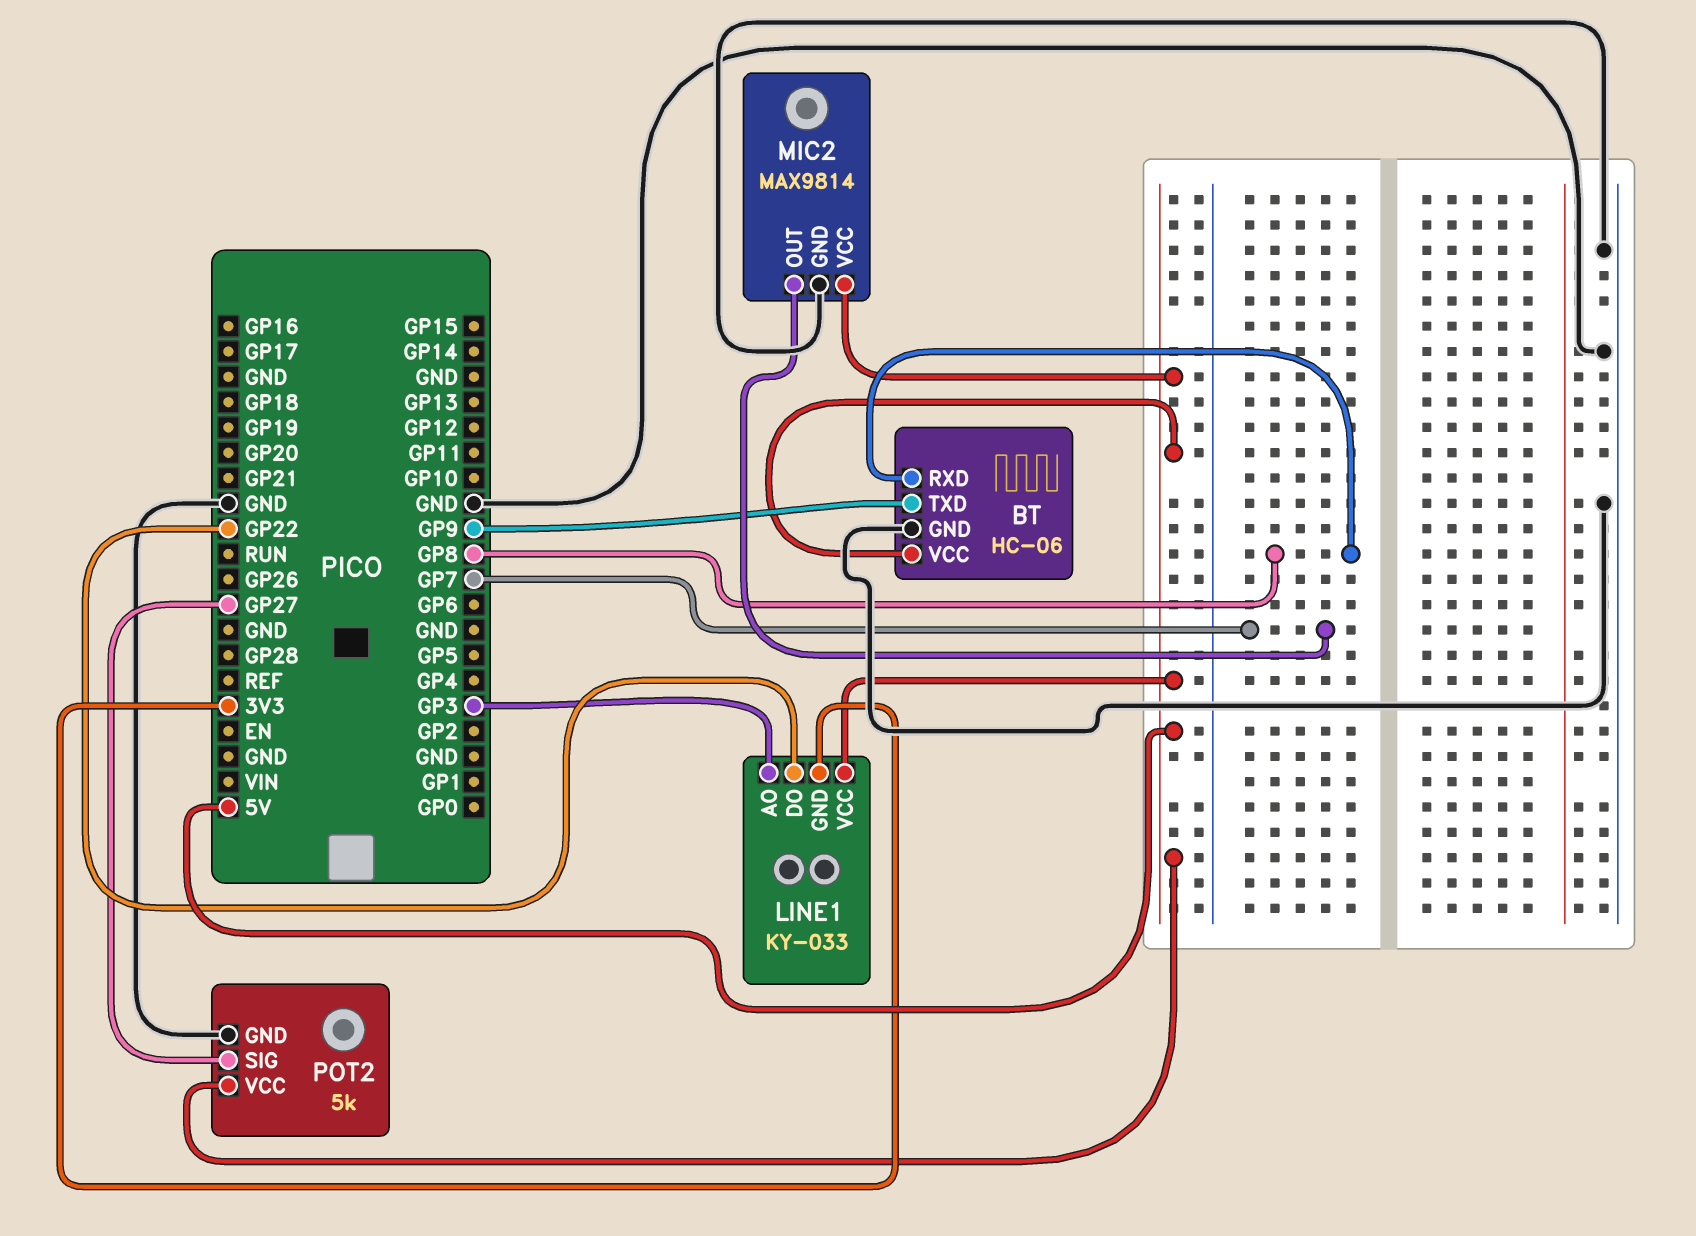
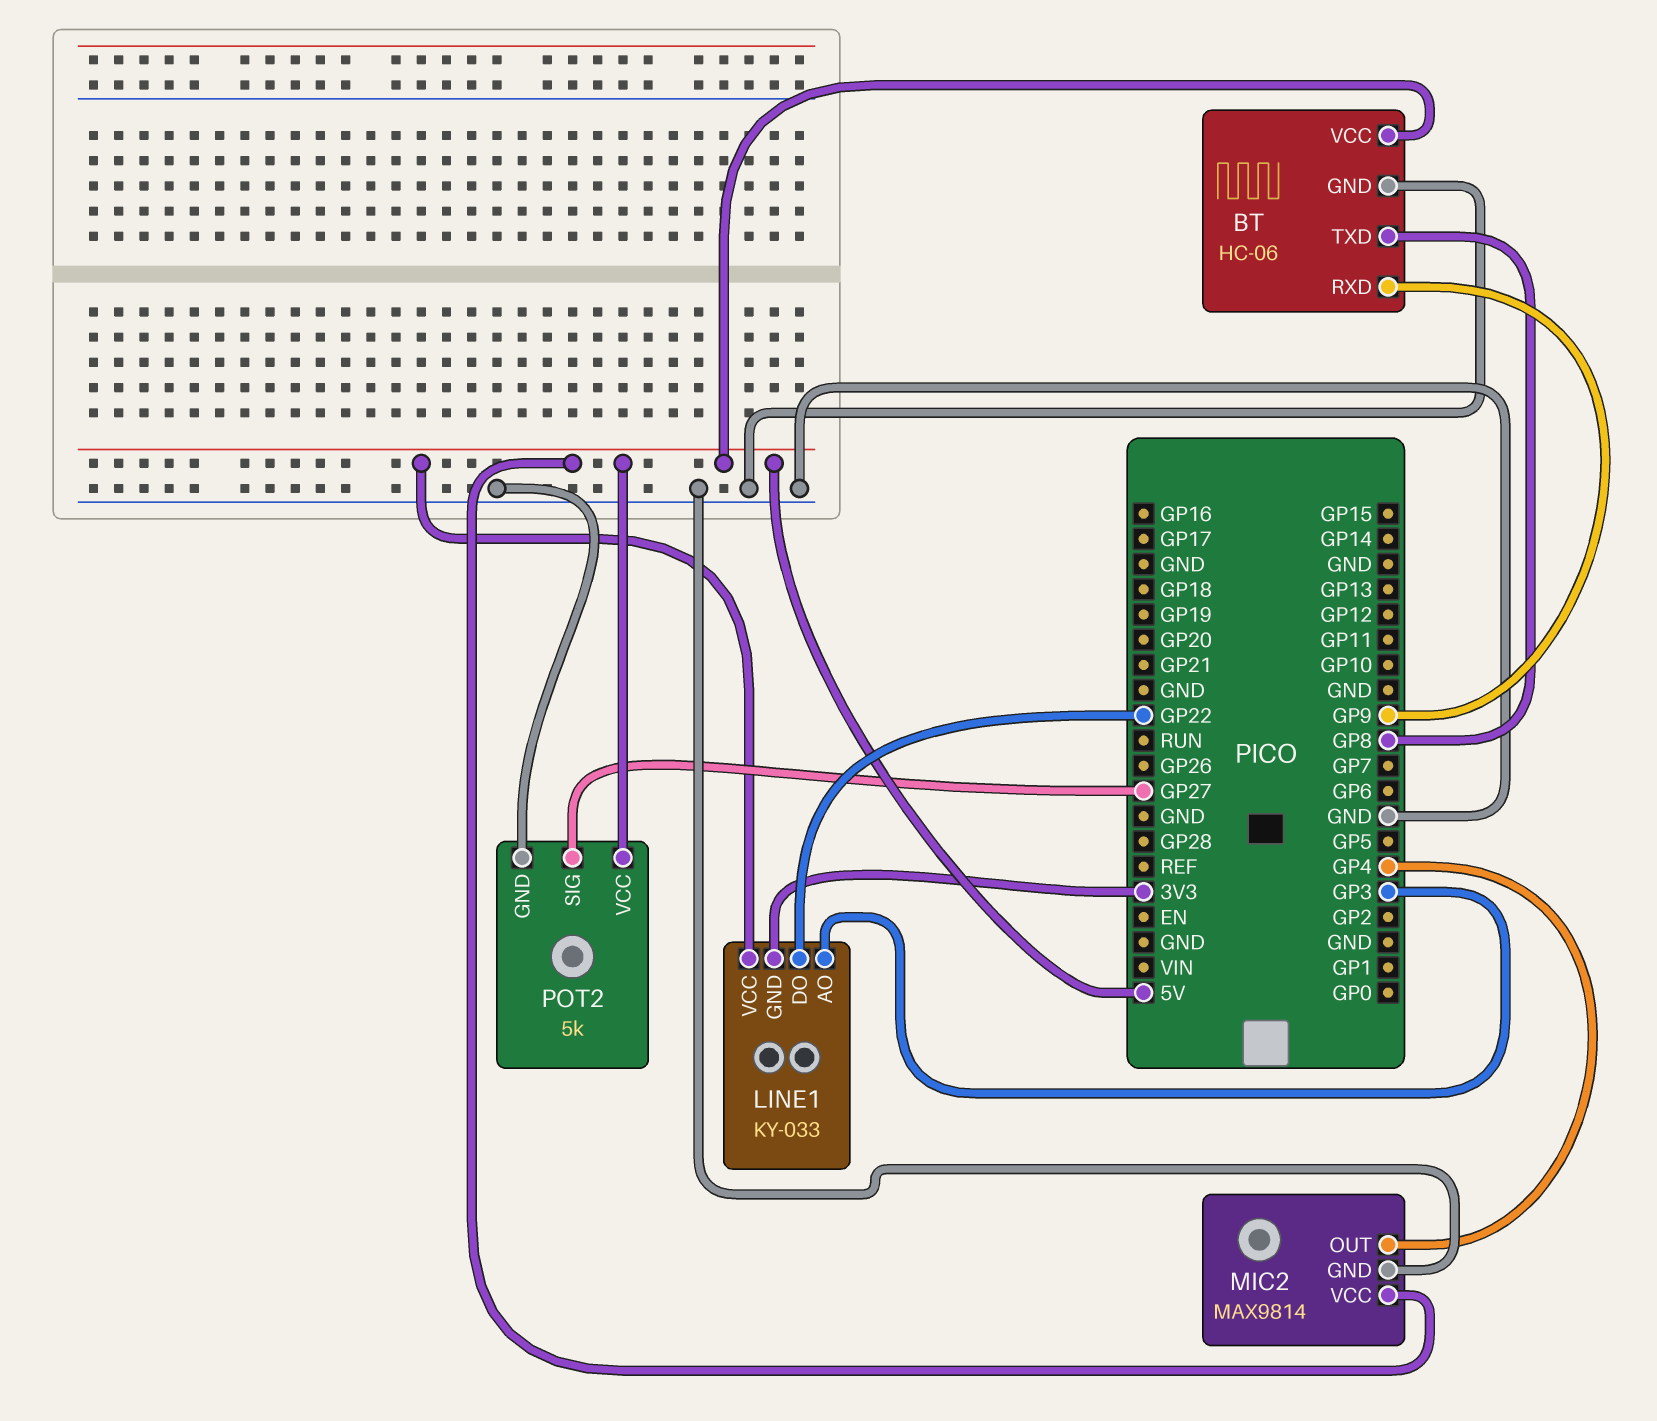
BT pin RXD: GP8 -> GP9
BT pin TXD: GP9 -> GP8
MIC2 pin OUT: GP7 -> GP4

